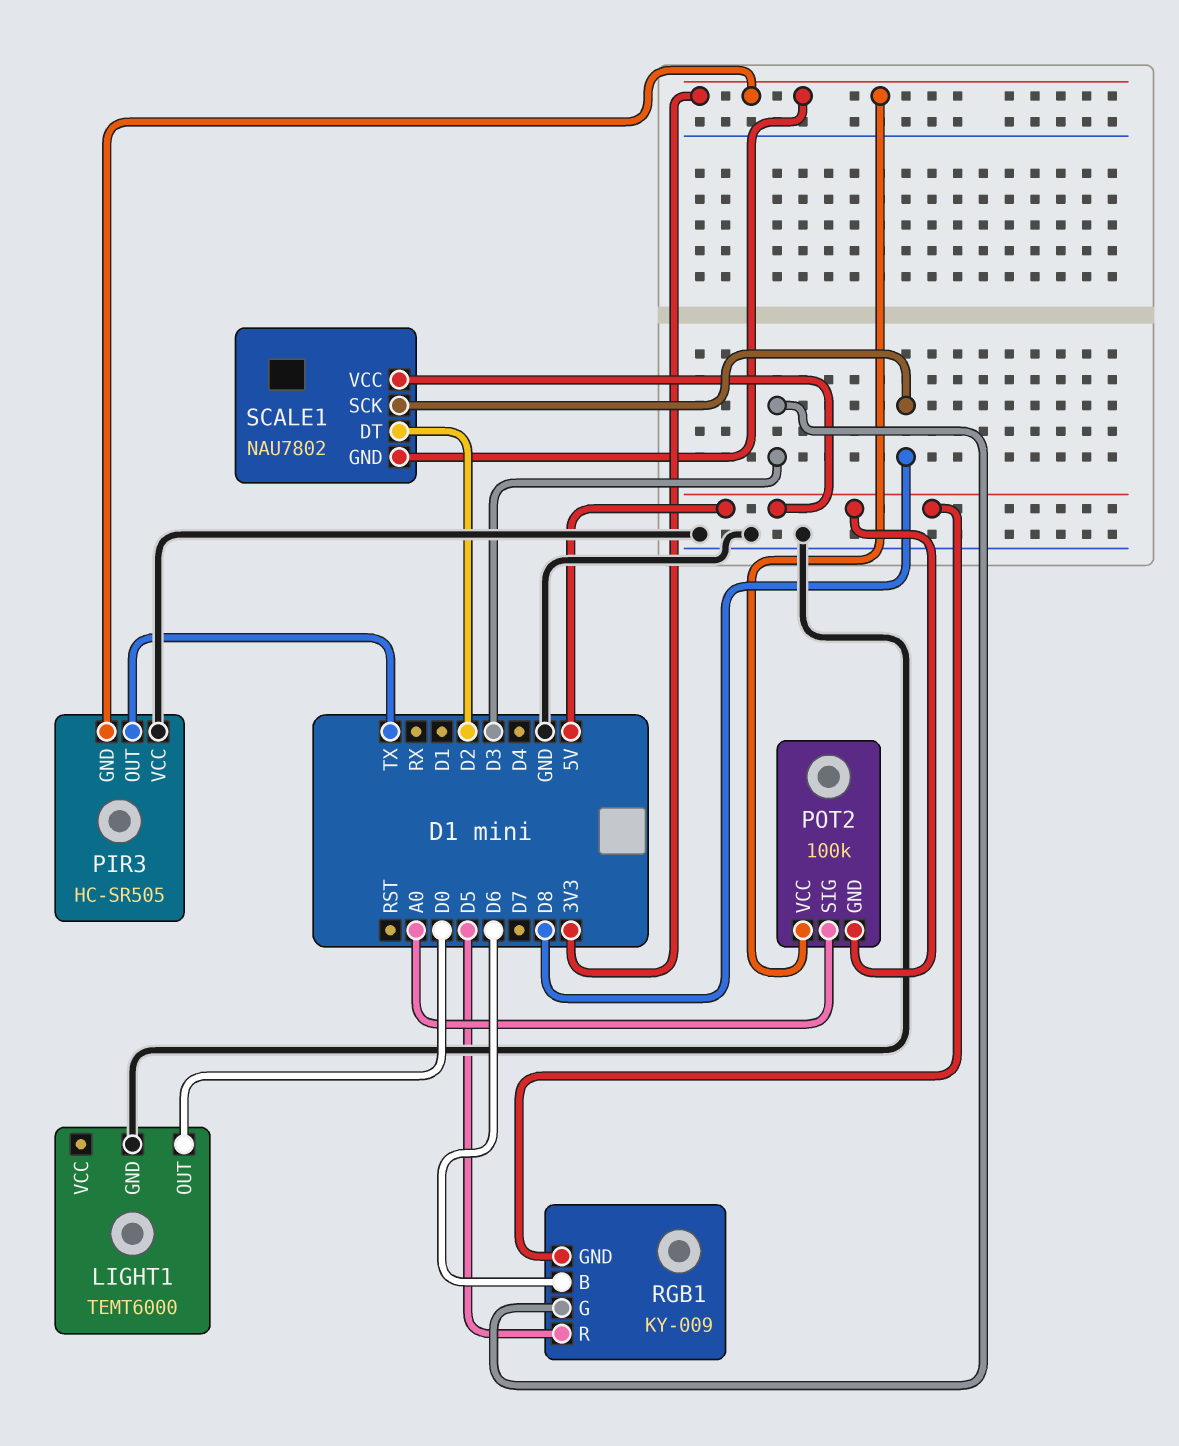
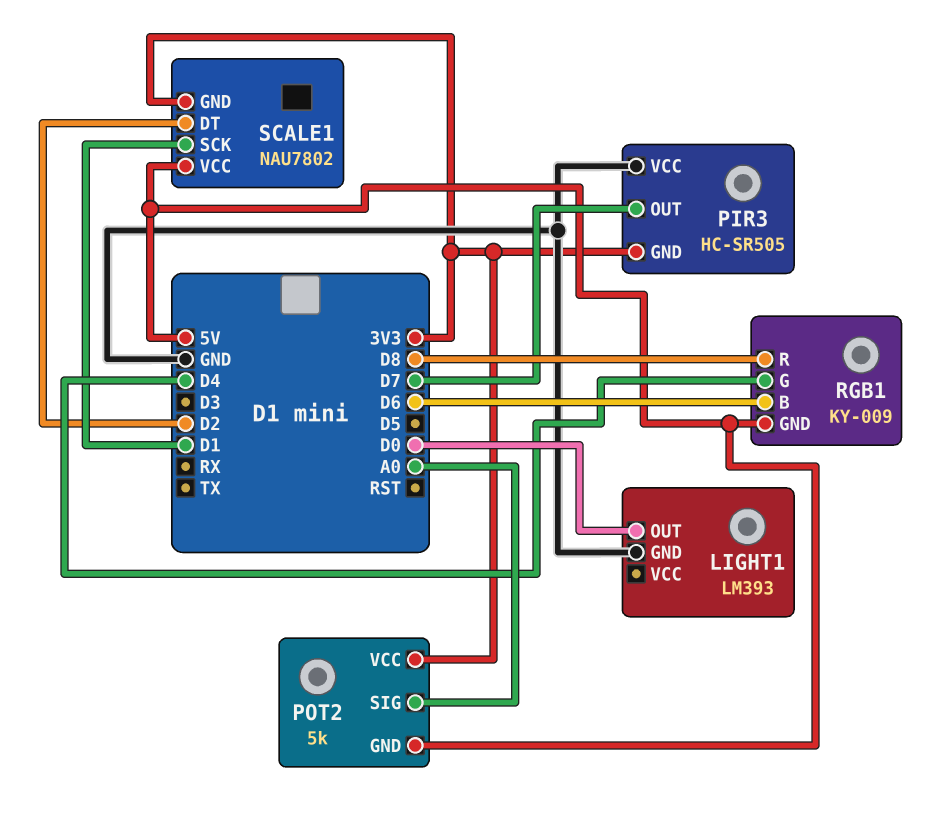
LIGHT1: TEMT6000 -> LM393
PIR3 pin OUT: TX -> D7
POT2: 100k -> 5k
RGB1 pin G: D3 -> D4
RGB1 pin R: D5 -> D8
SCALE1 pin SCK: D8 -> D1

